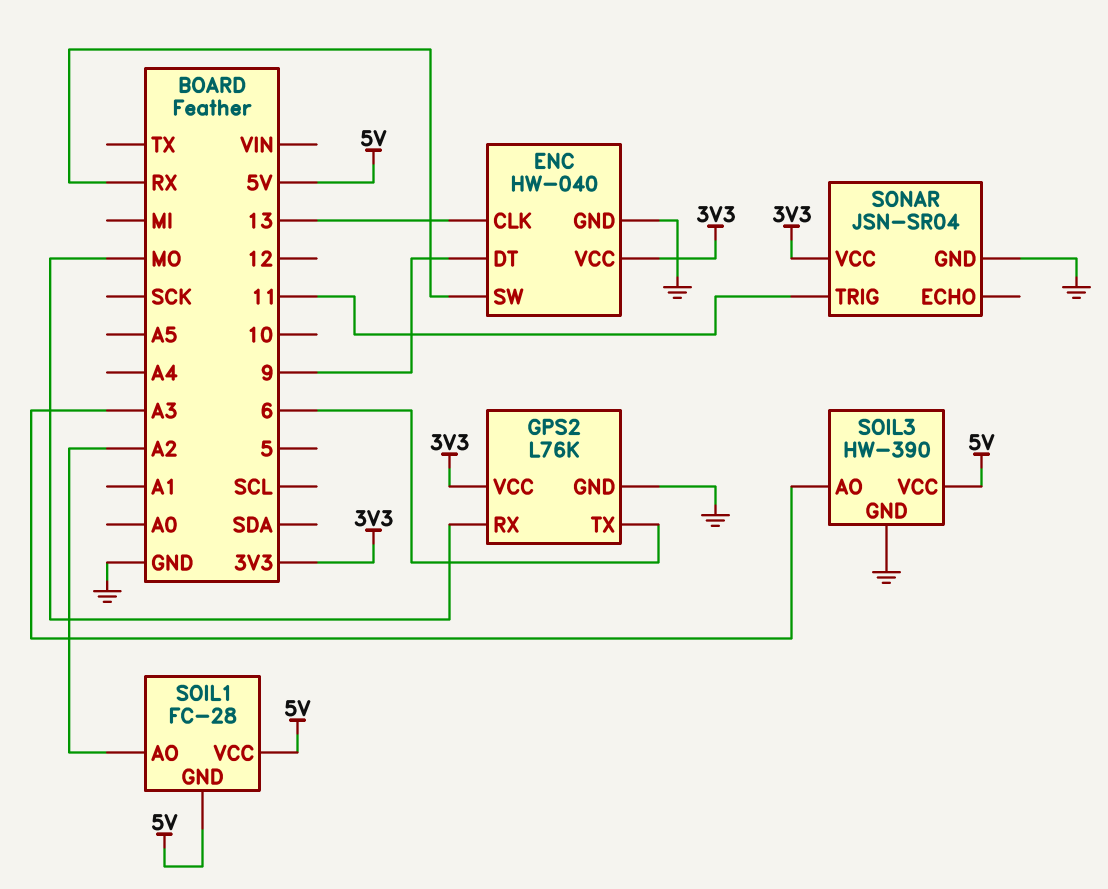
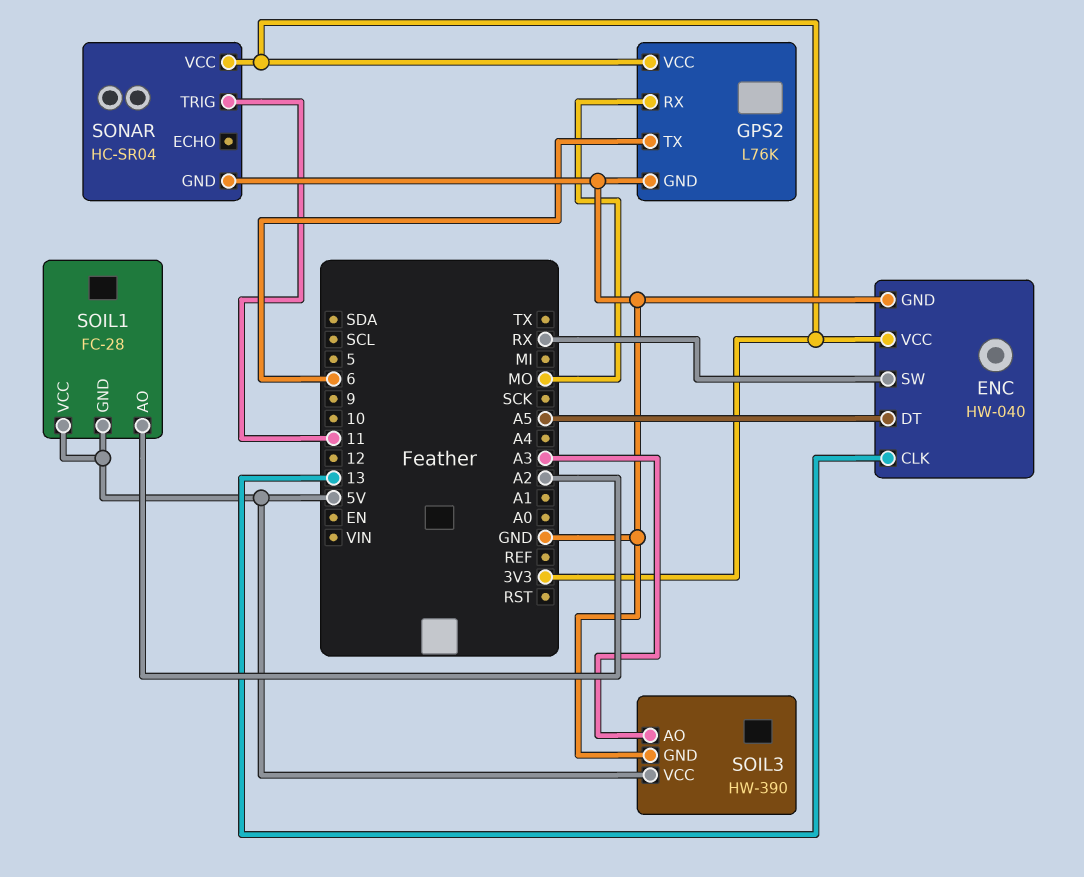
ENC pin DT: 9 -> A5
SONAR: JSN-SR04 -> HC-SR04

